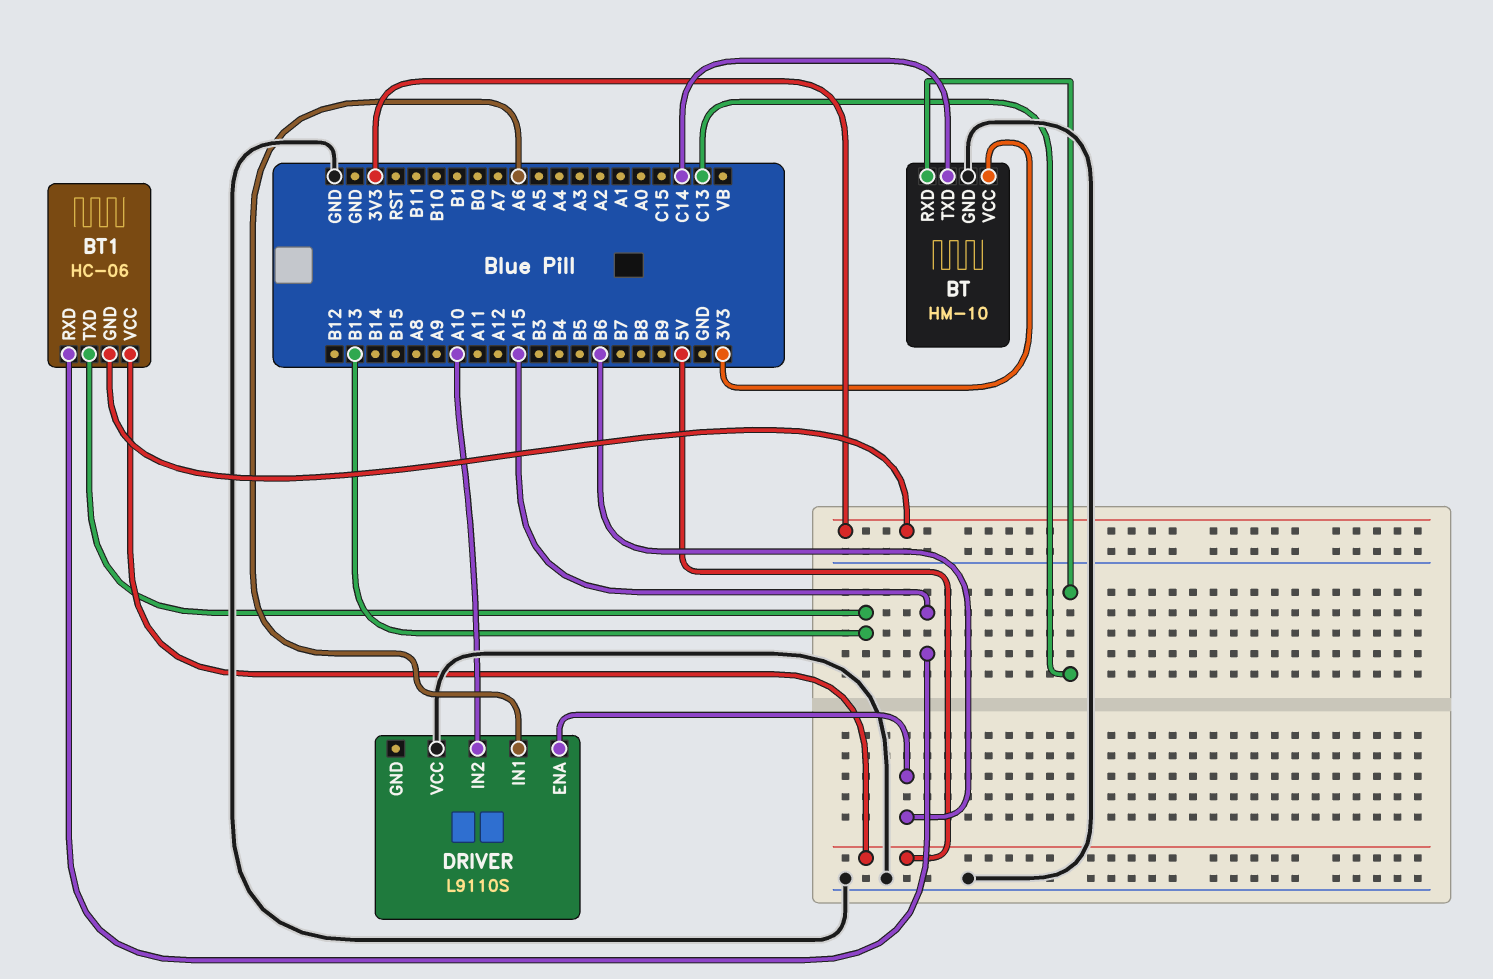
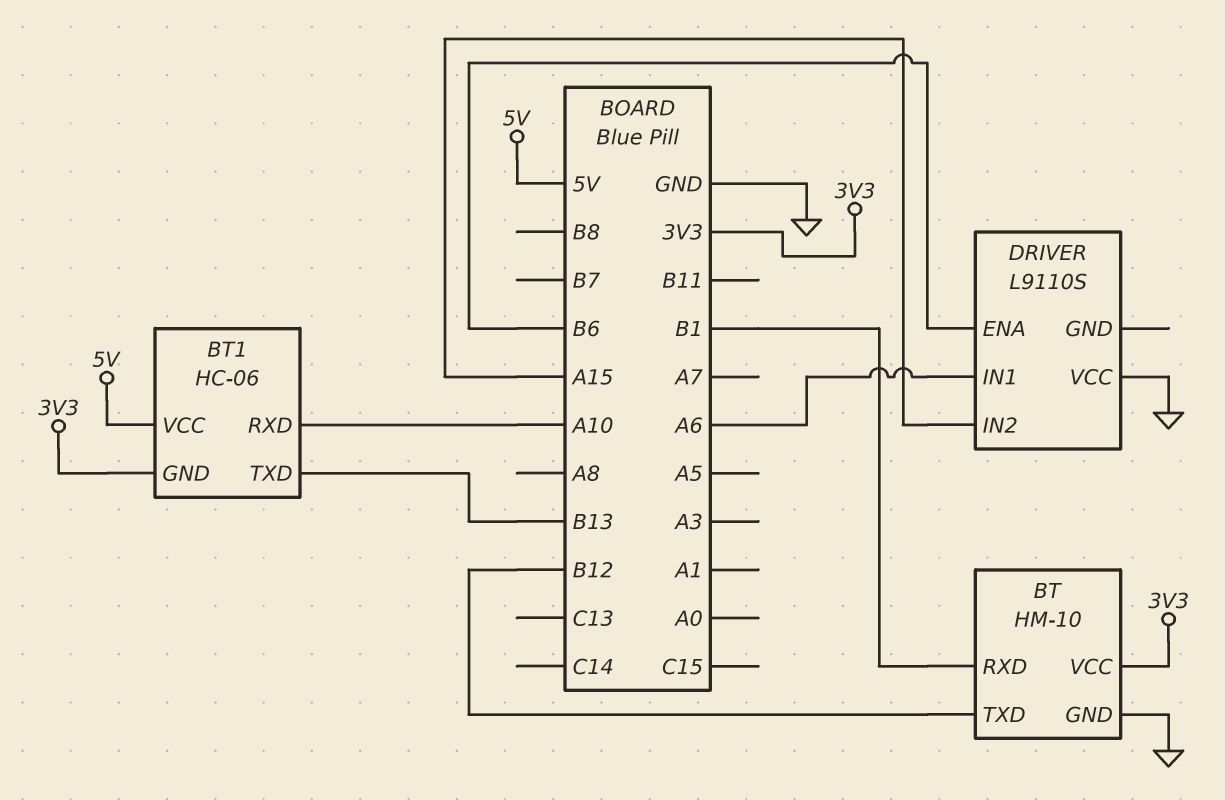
BT pin RXD: C13 -> B1
BT pin TXD: C14 -> B12
BT1 pin RXD: A15 -> A10
DRIVER pin IN2: A10 -> A15

